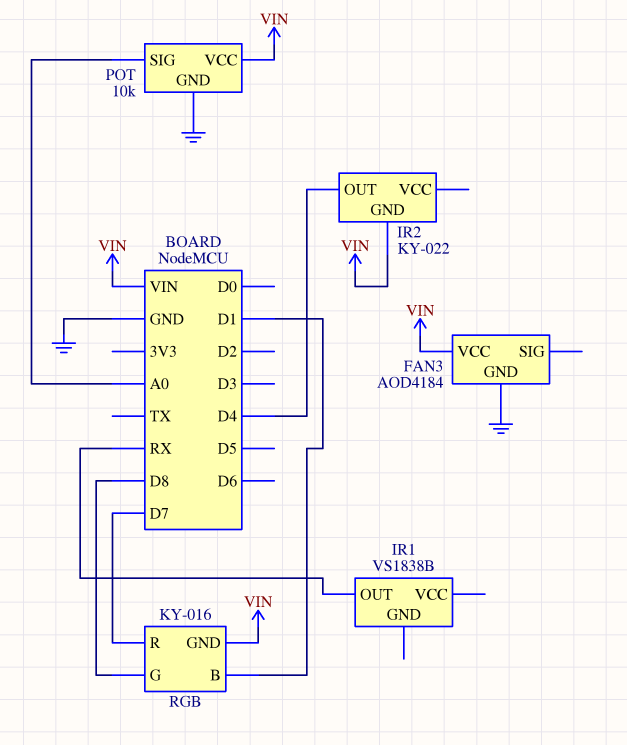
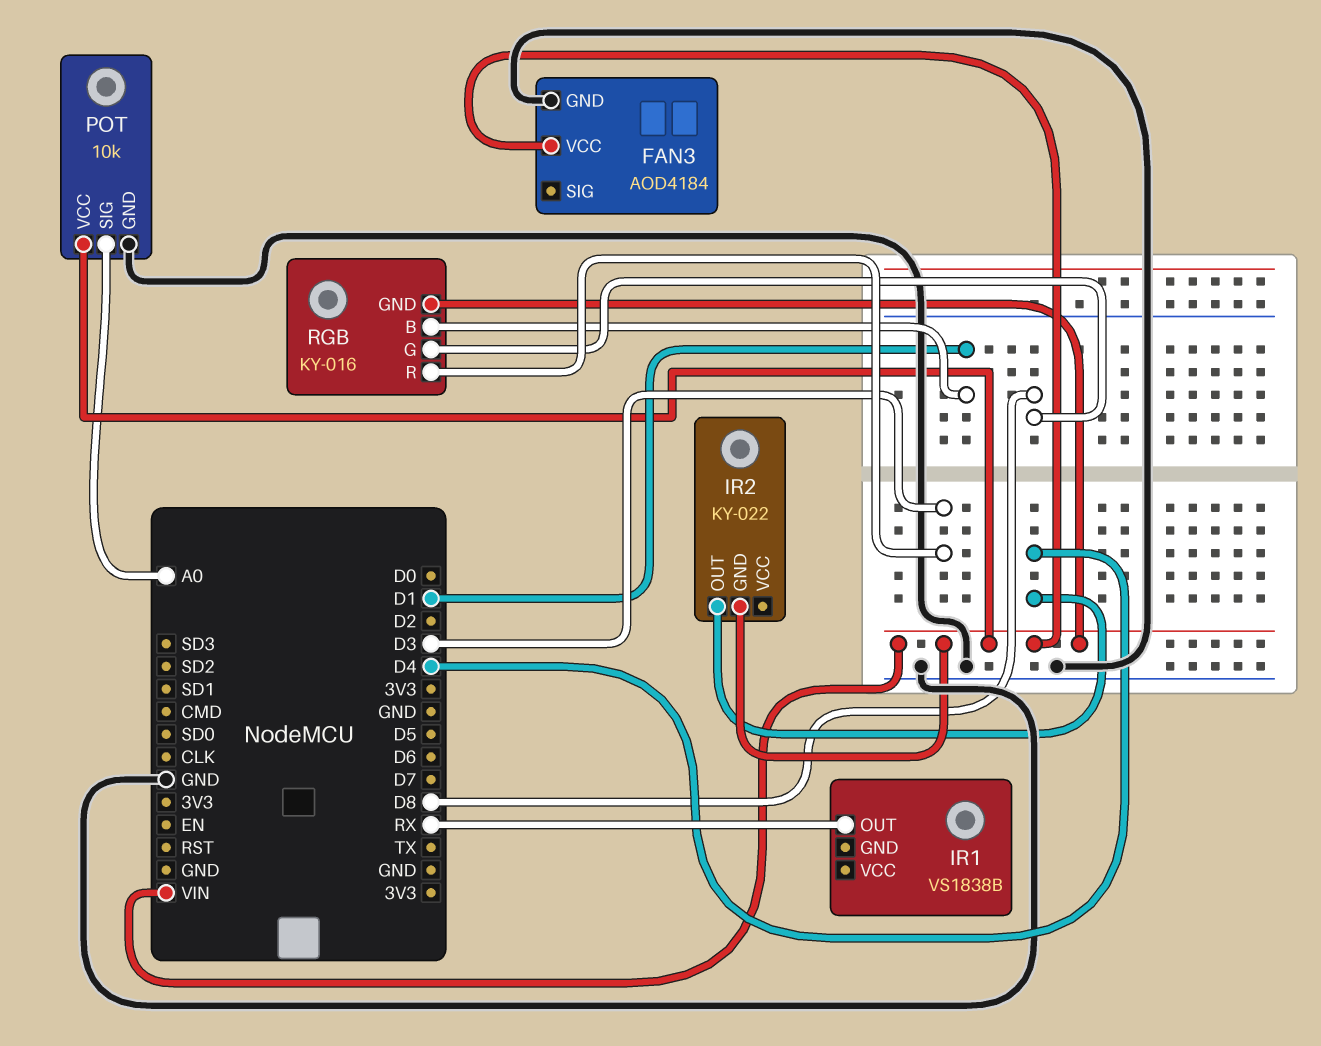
RGB pin R: D7 -> D3

